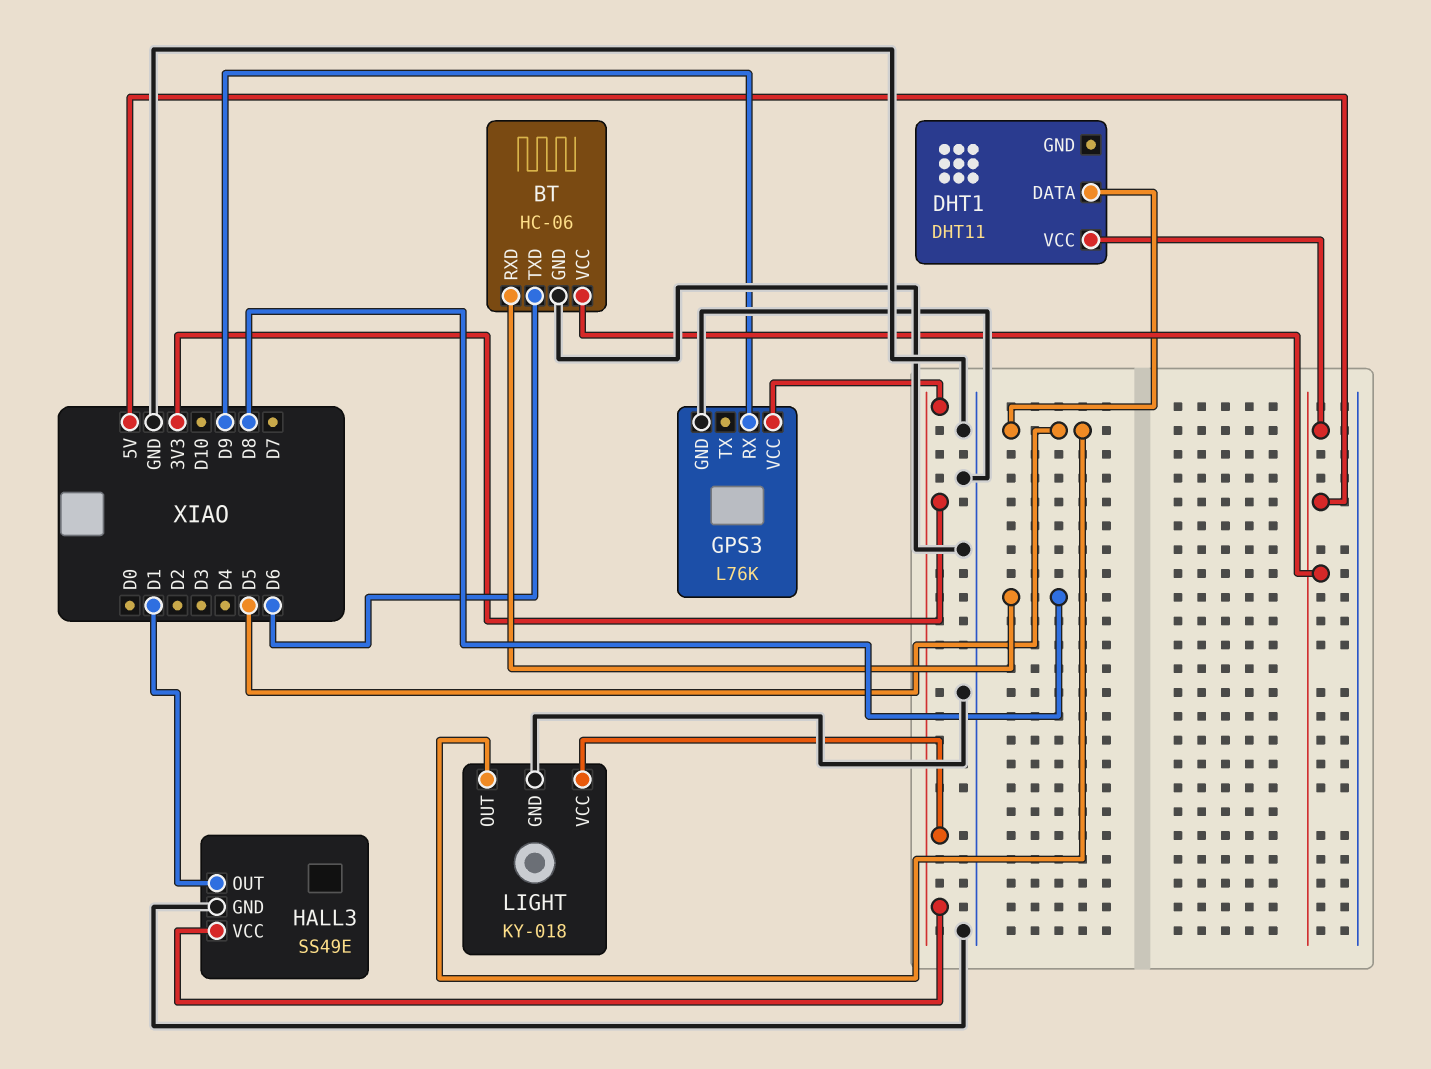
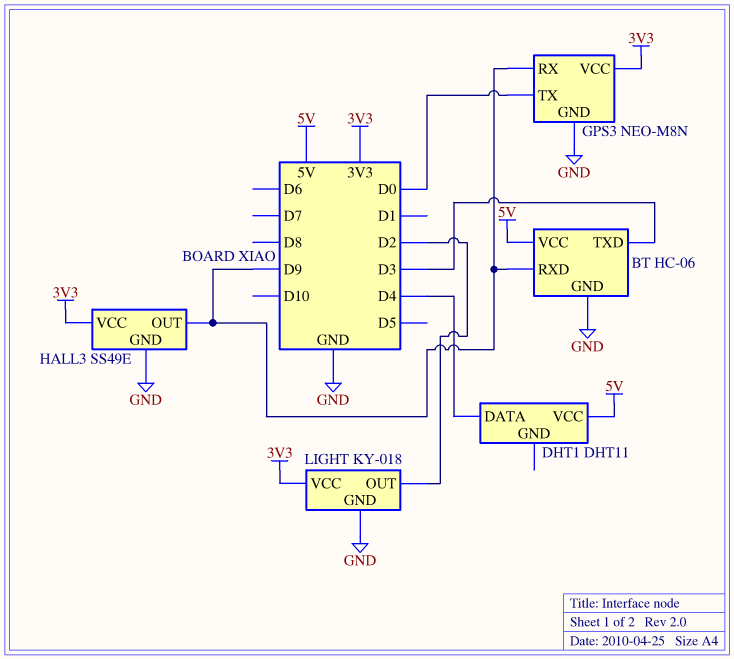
BT pin RXD: D8 -> D9
BT pin TXD: D6 -> D3
DHT1 pin DATA: D5 -> D4
GPS3: L76K -> NEO-M8N
GPS3 pin TX: none -> D0
HALL3 pin OUT: D1 -> D9
LIGHT pin OUT: D5 -> D2

